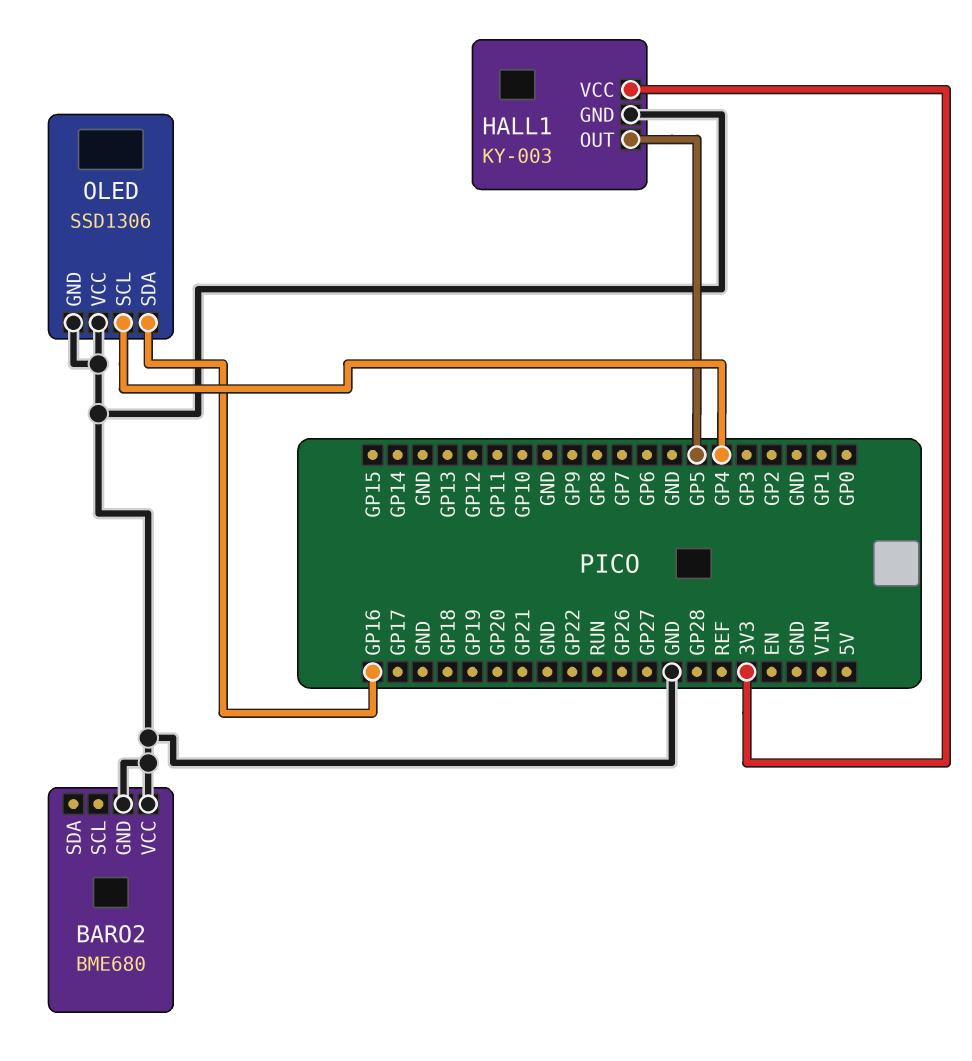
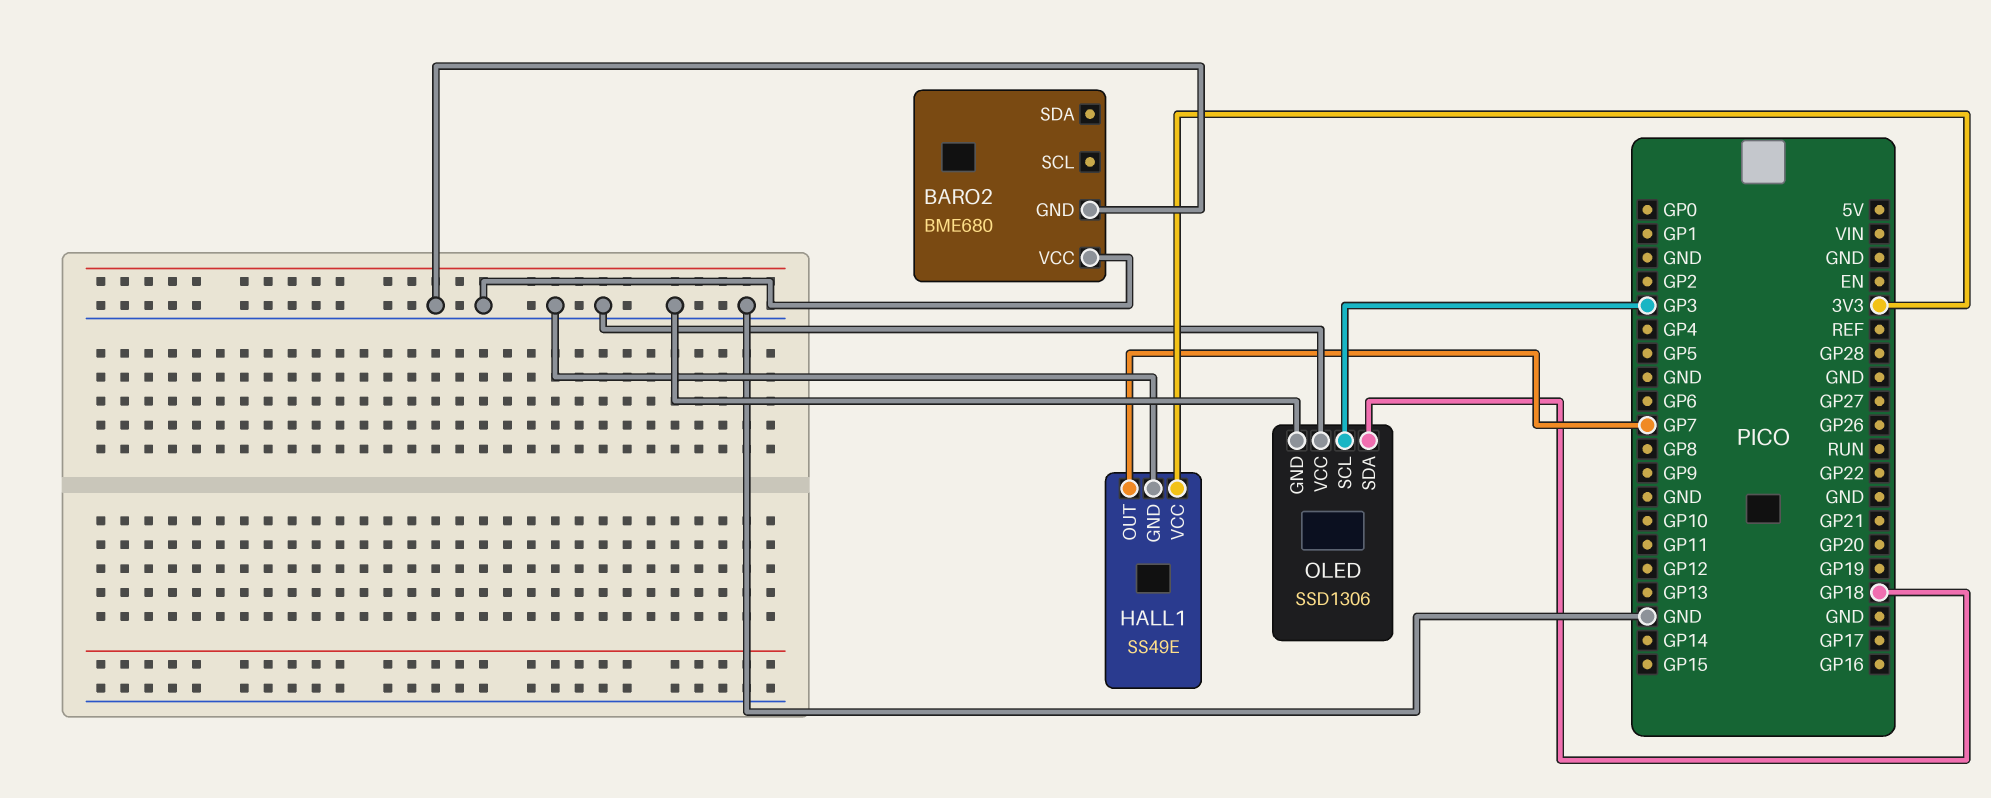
HALL1: KY-003 -> SS49E
HALL1 pin OUT: GP5 -> GP7
OLED pin SCL: GP4 -> GP3
OLED pin SDA: GP16 -> GP18

